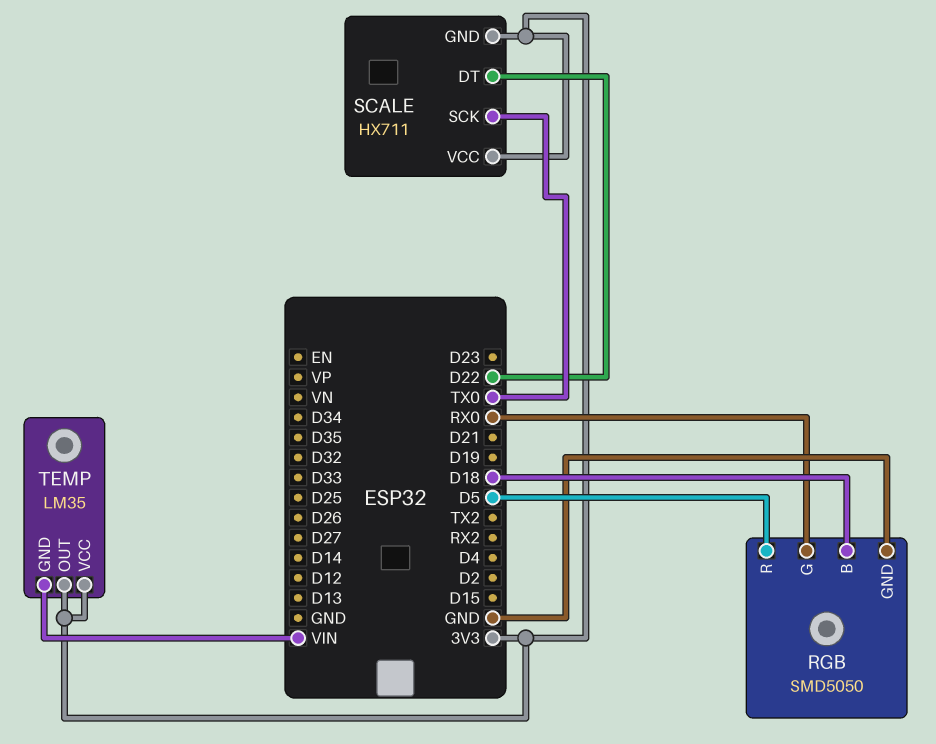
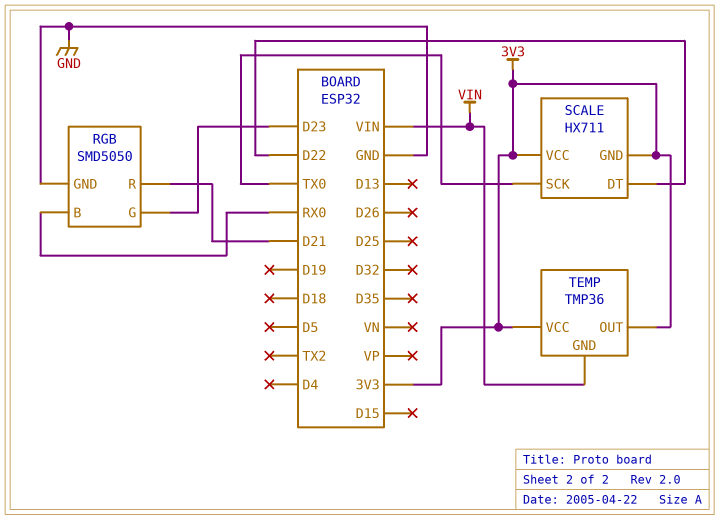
RGB pin B: D18 -> RX0
RGB pin G: RX0 -> D23
RGB pin R: D5 -> D21
TEMP: LM35 -> TMP36

